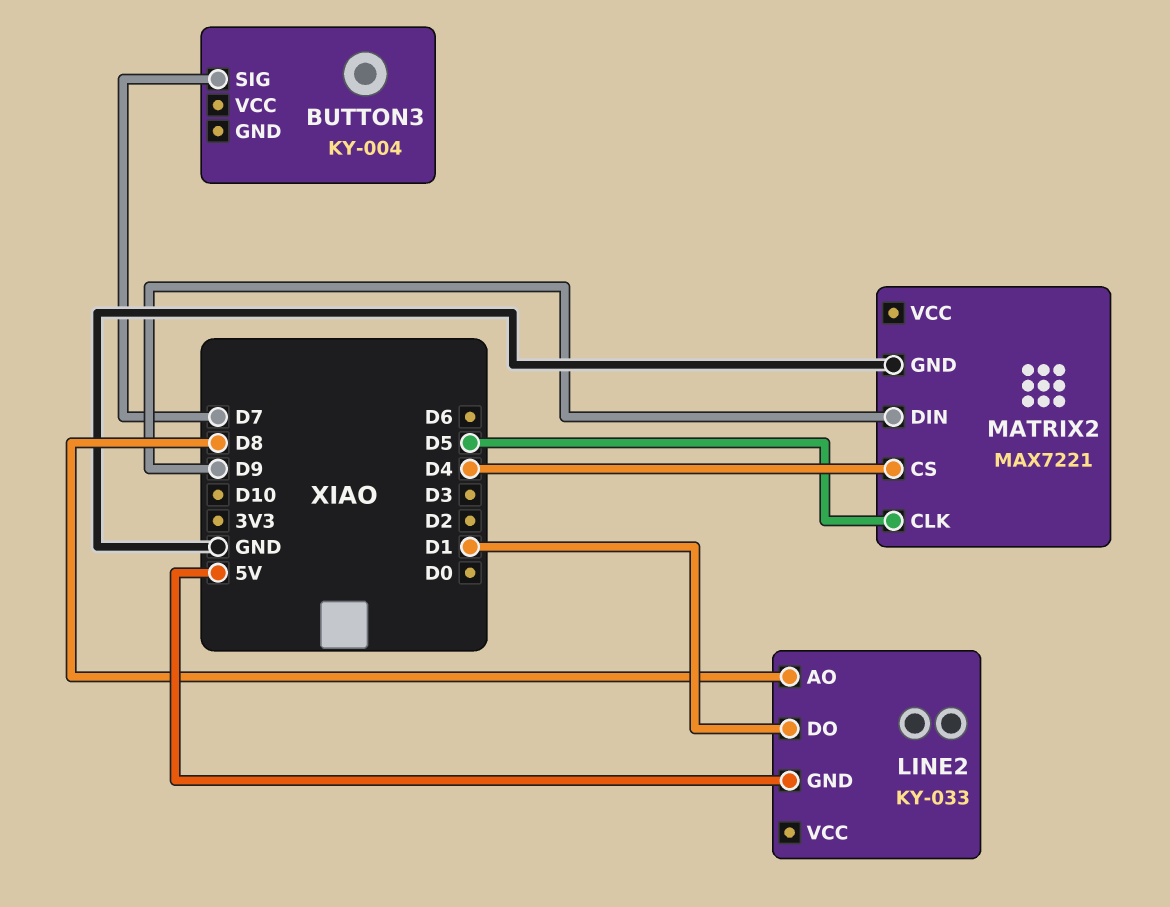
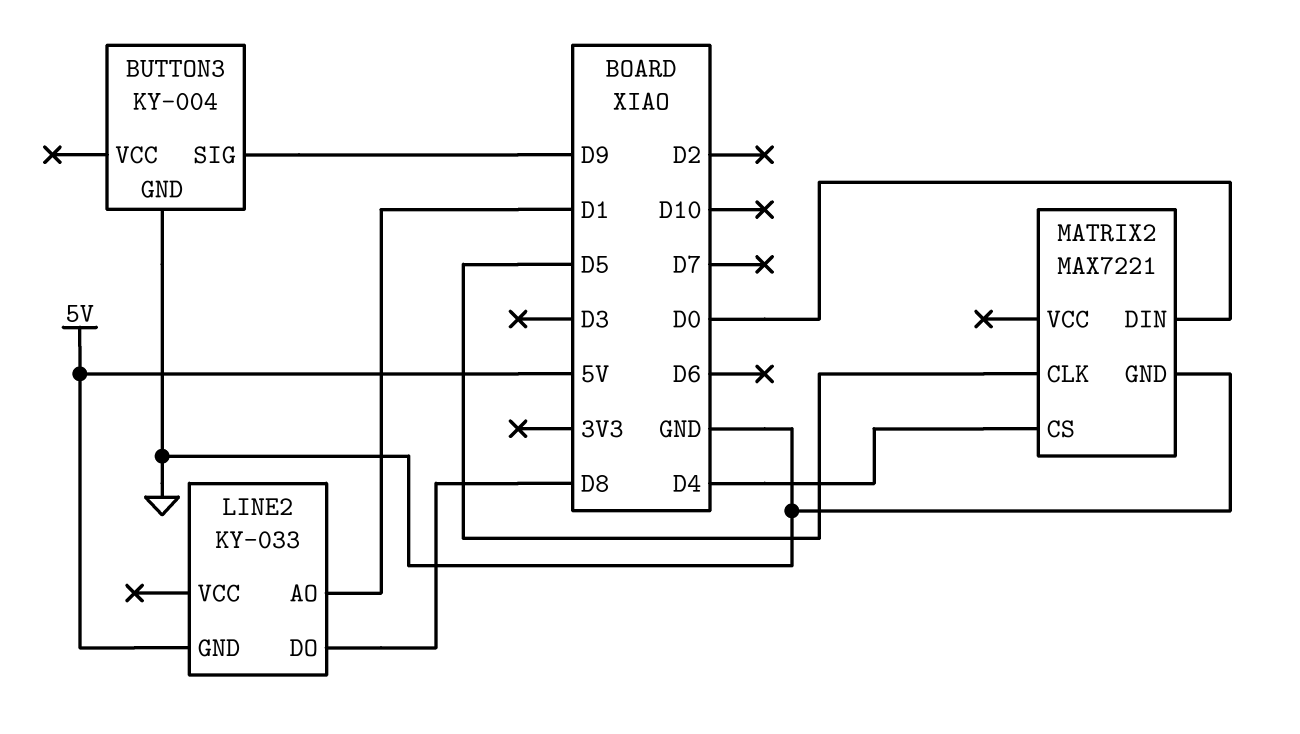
BUTTON3 pin GND: none -> GND
BUTTON3 pin SIG: D7 -> D9
LINE2 pin AO: D8 -> D1
LINE2 pin DO: D1 -> D8
MATRIX2 pin DIN: D9 -> D0

